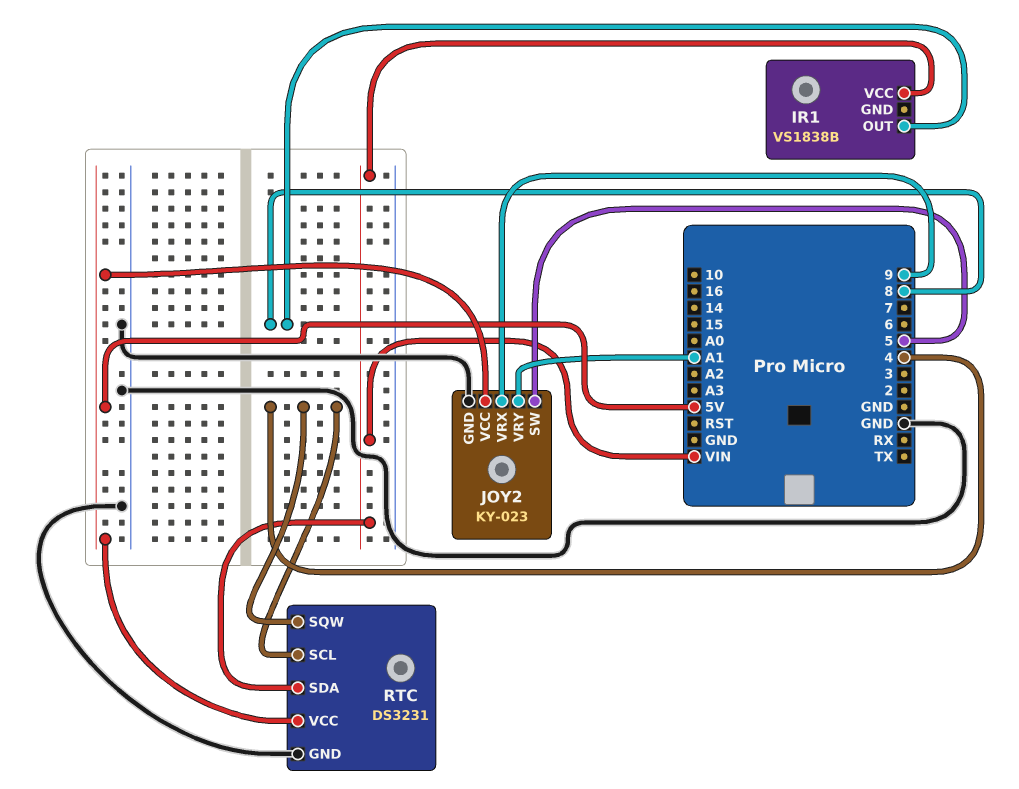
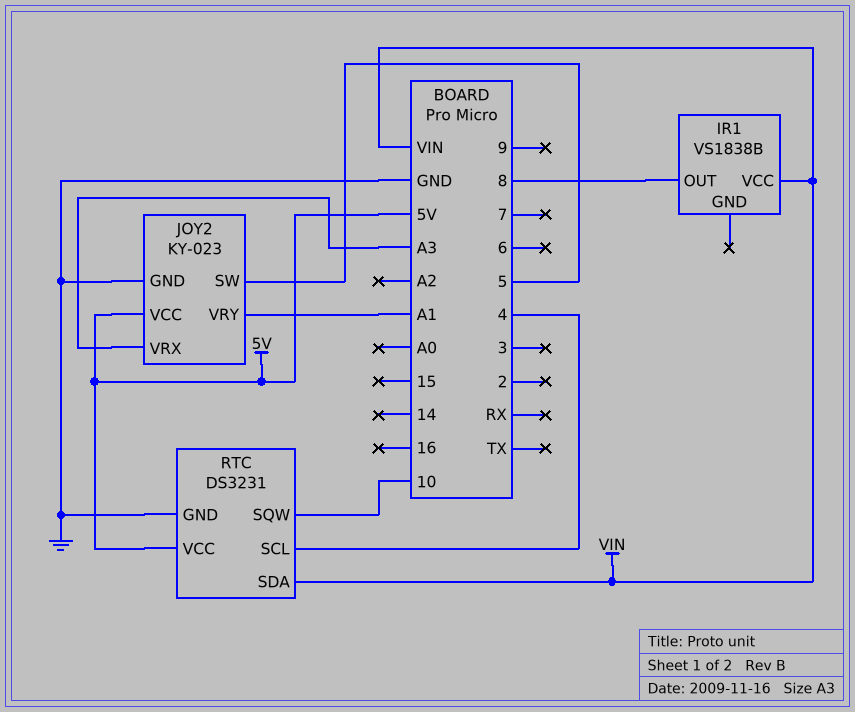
JOY2 pin VRX: 9 -> A3
RTC pin SQW: 4 -> 10

